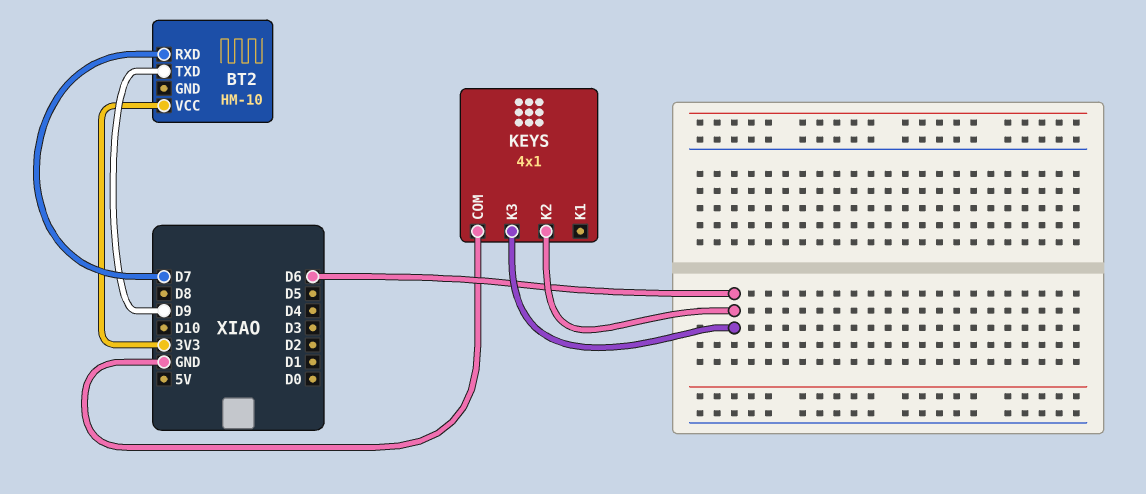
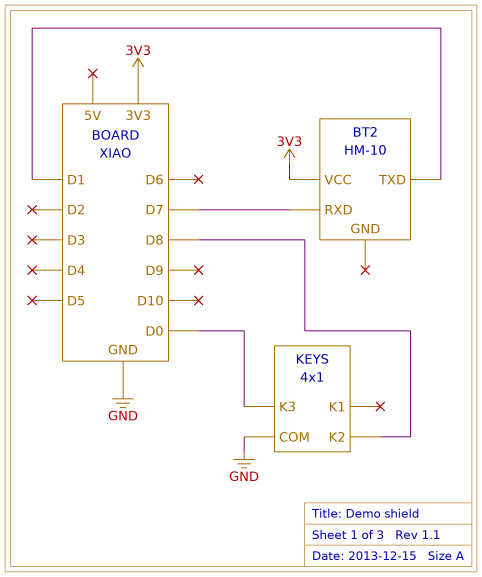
BT2 pin TXD: D9 -> D1
KEYS pin K2: D6 -> D8
KEYS pin K3: D6 -> D0

